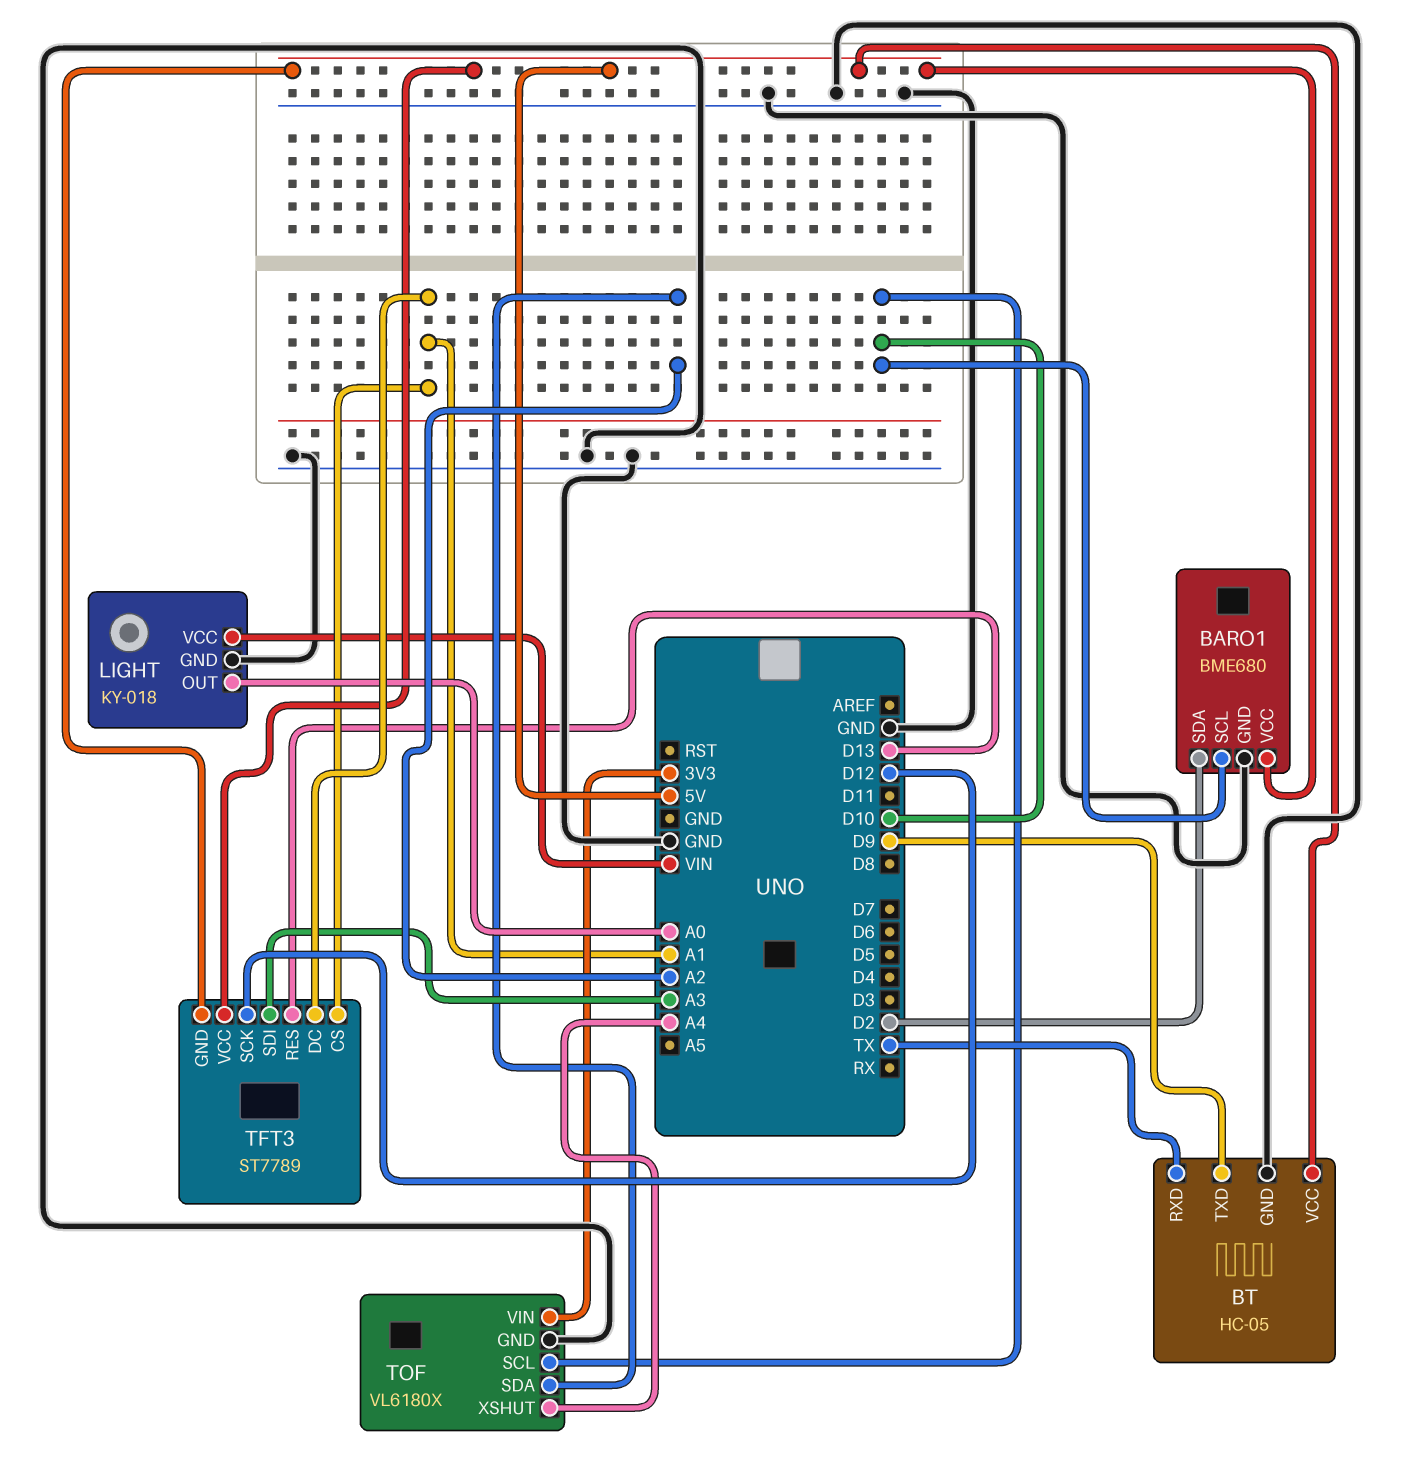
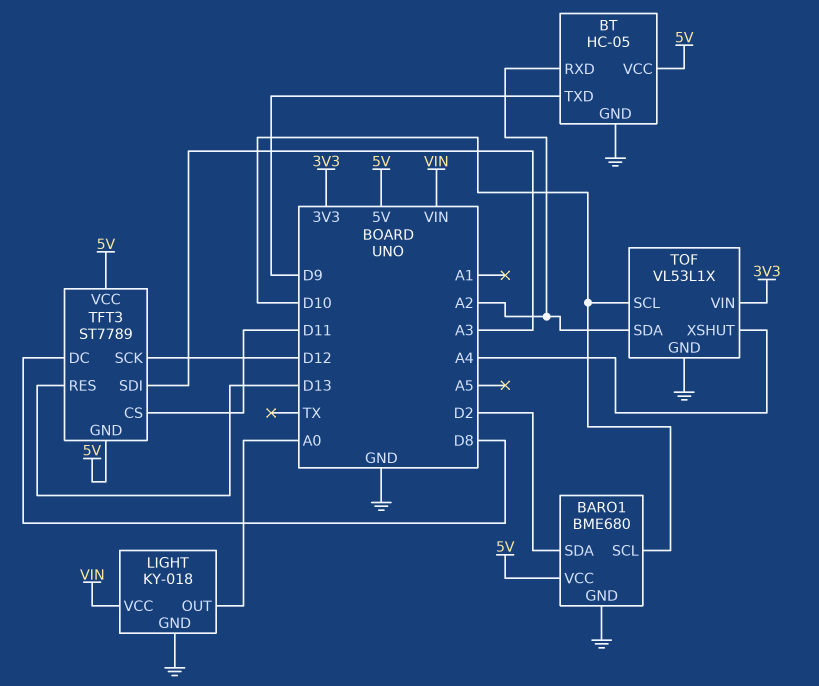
BT pin RXD: TX -> A2
TFT3 pin CS: A1 -> D11
TFT3 pin DC: A1 -> D8
TOF: VL6180X -> VL53L1X

